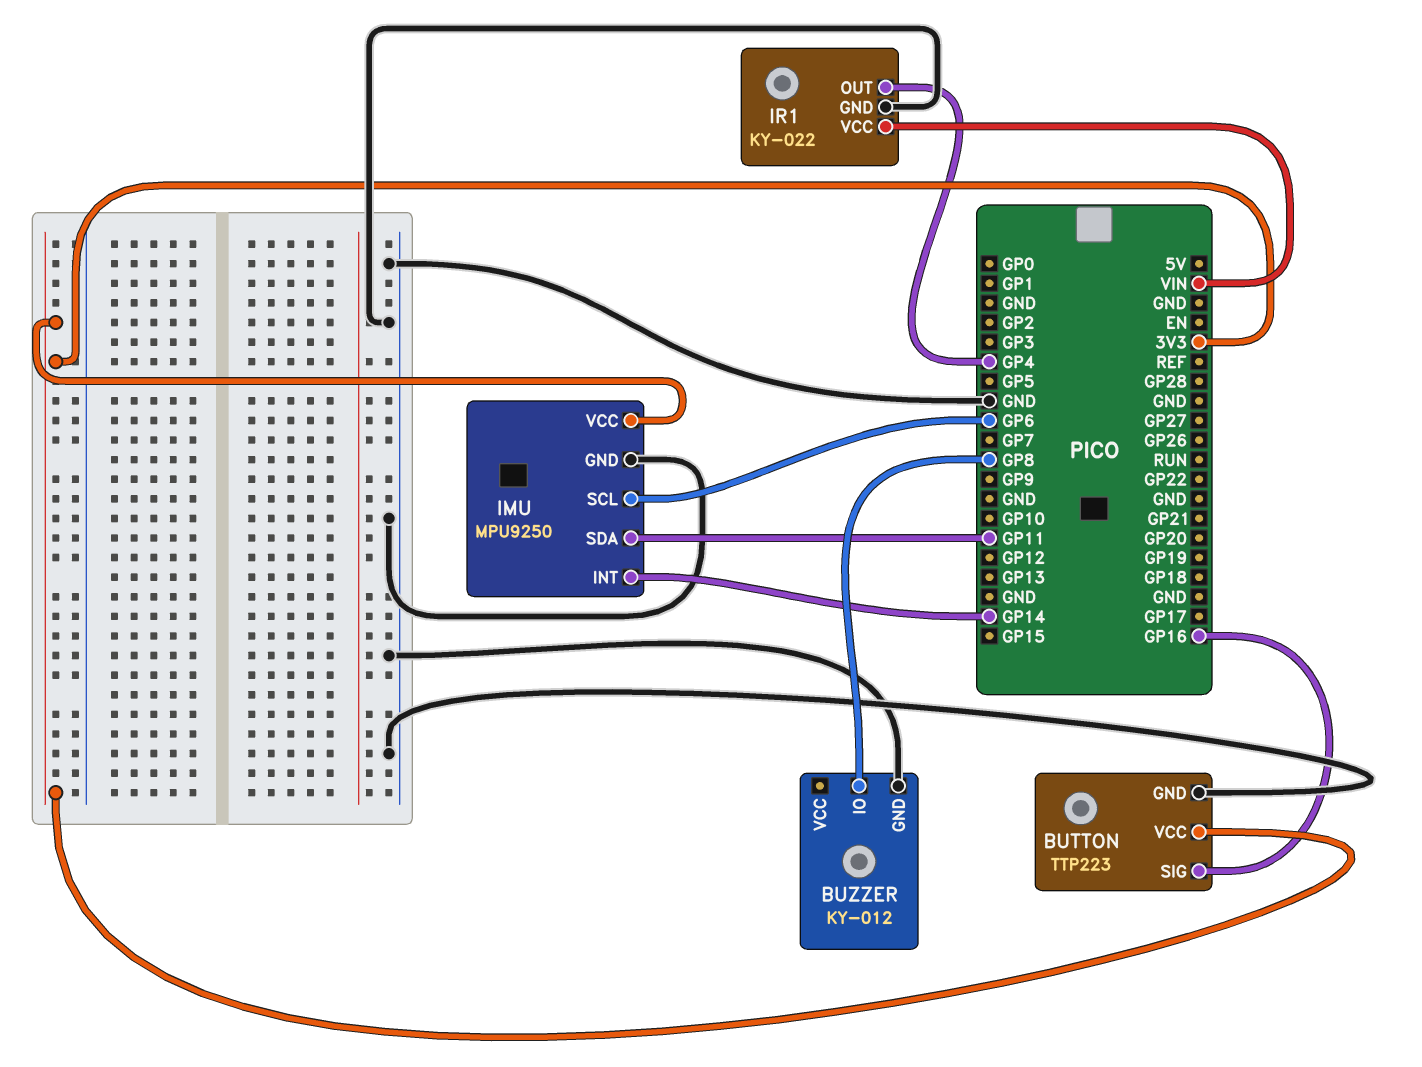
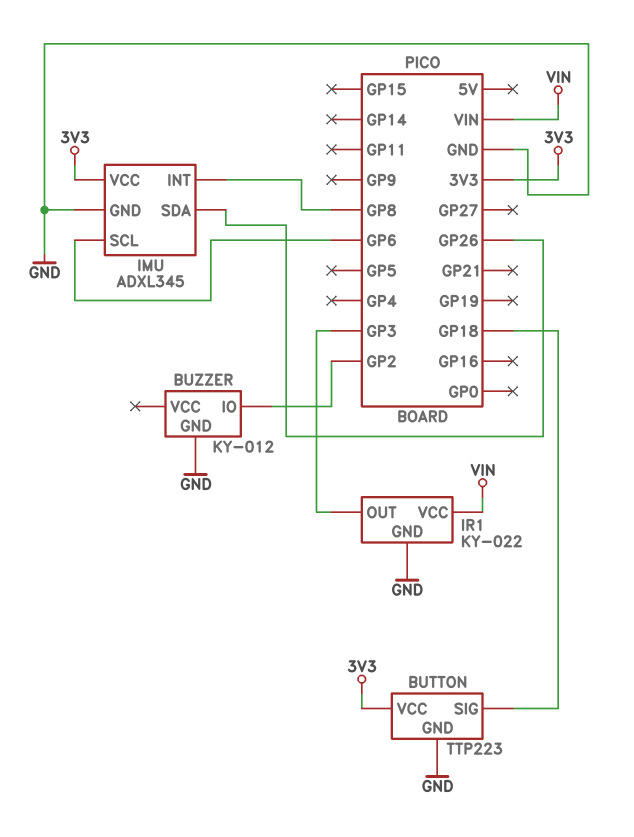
BUTTON pin SIG: GP16 -> GP18
BUZZER pin IO: GP8 -> GP2
IMU: MPU9250 -> ADXL345
IMU pin INT: GP14 -> GP8
IMU pin SDA: GP11 -> GP26
IR1 pin OUT: GP4 -> GP3

